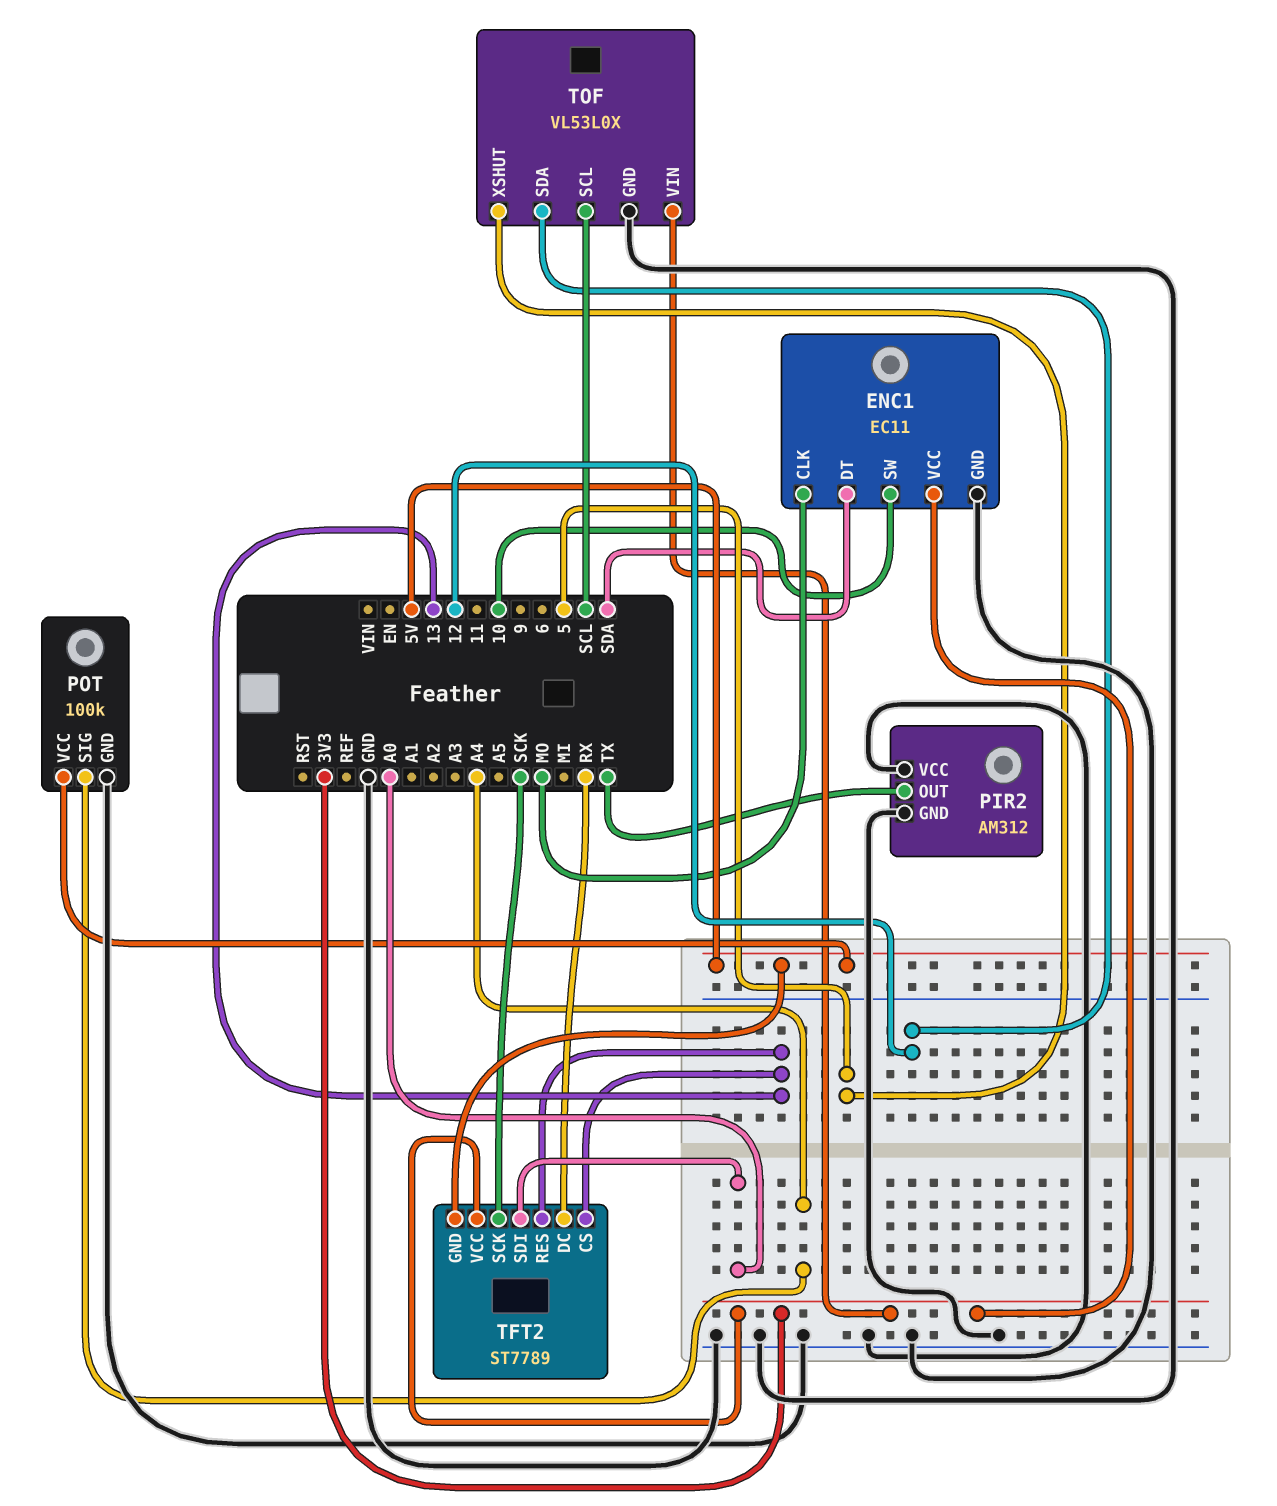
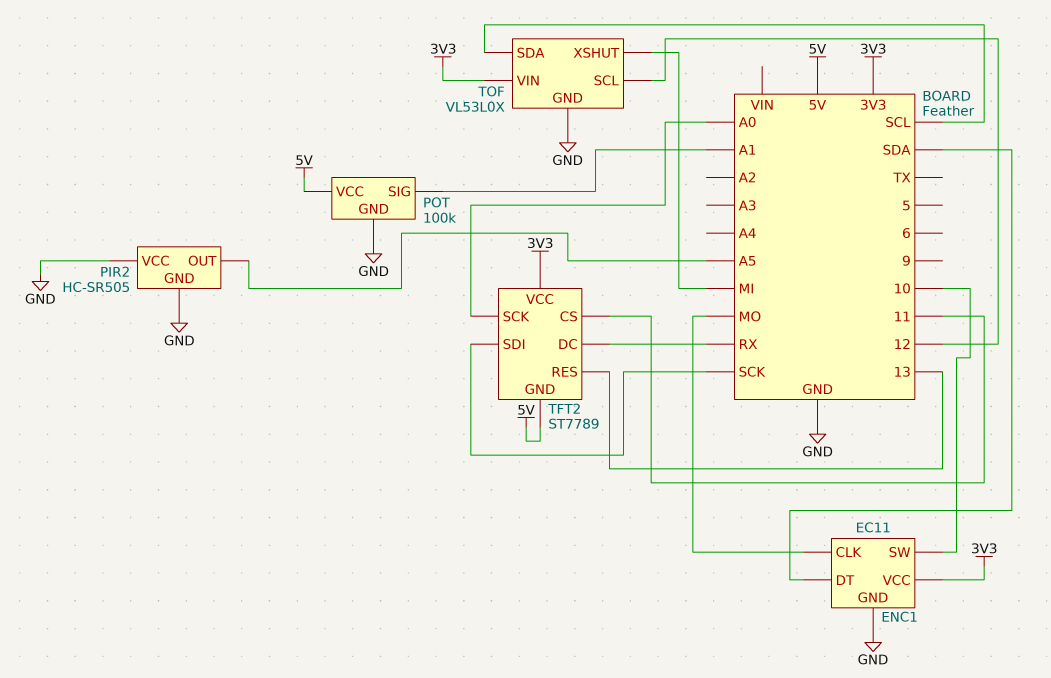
PIR2: AM312 -> HC-SR505
PIR2 pin OUT: TX -> A5
POT pin SIG: A4 -> A1
TFT2 pin CS: 13 -> 11
TFT2 pin SCK: SCK -> A0
TFT2 pin SDI: A0 -> SCK
TOF pin SCL: SCL -> 12
TOF pin SDA: 12 -> SCL
TOF pin XSHUT: 5 -> MI

